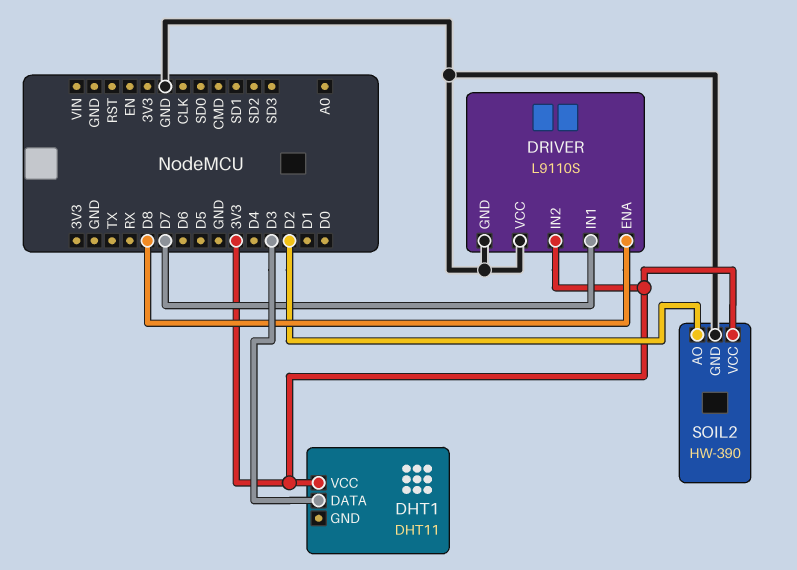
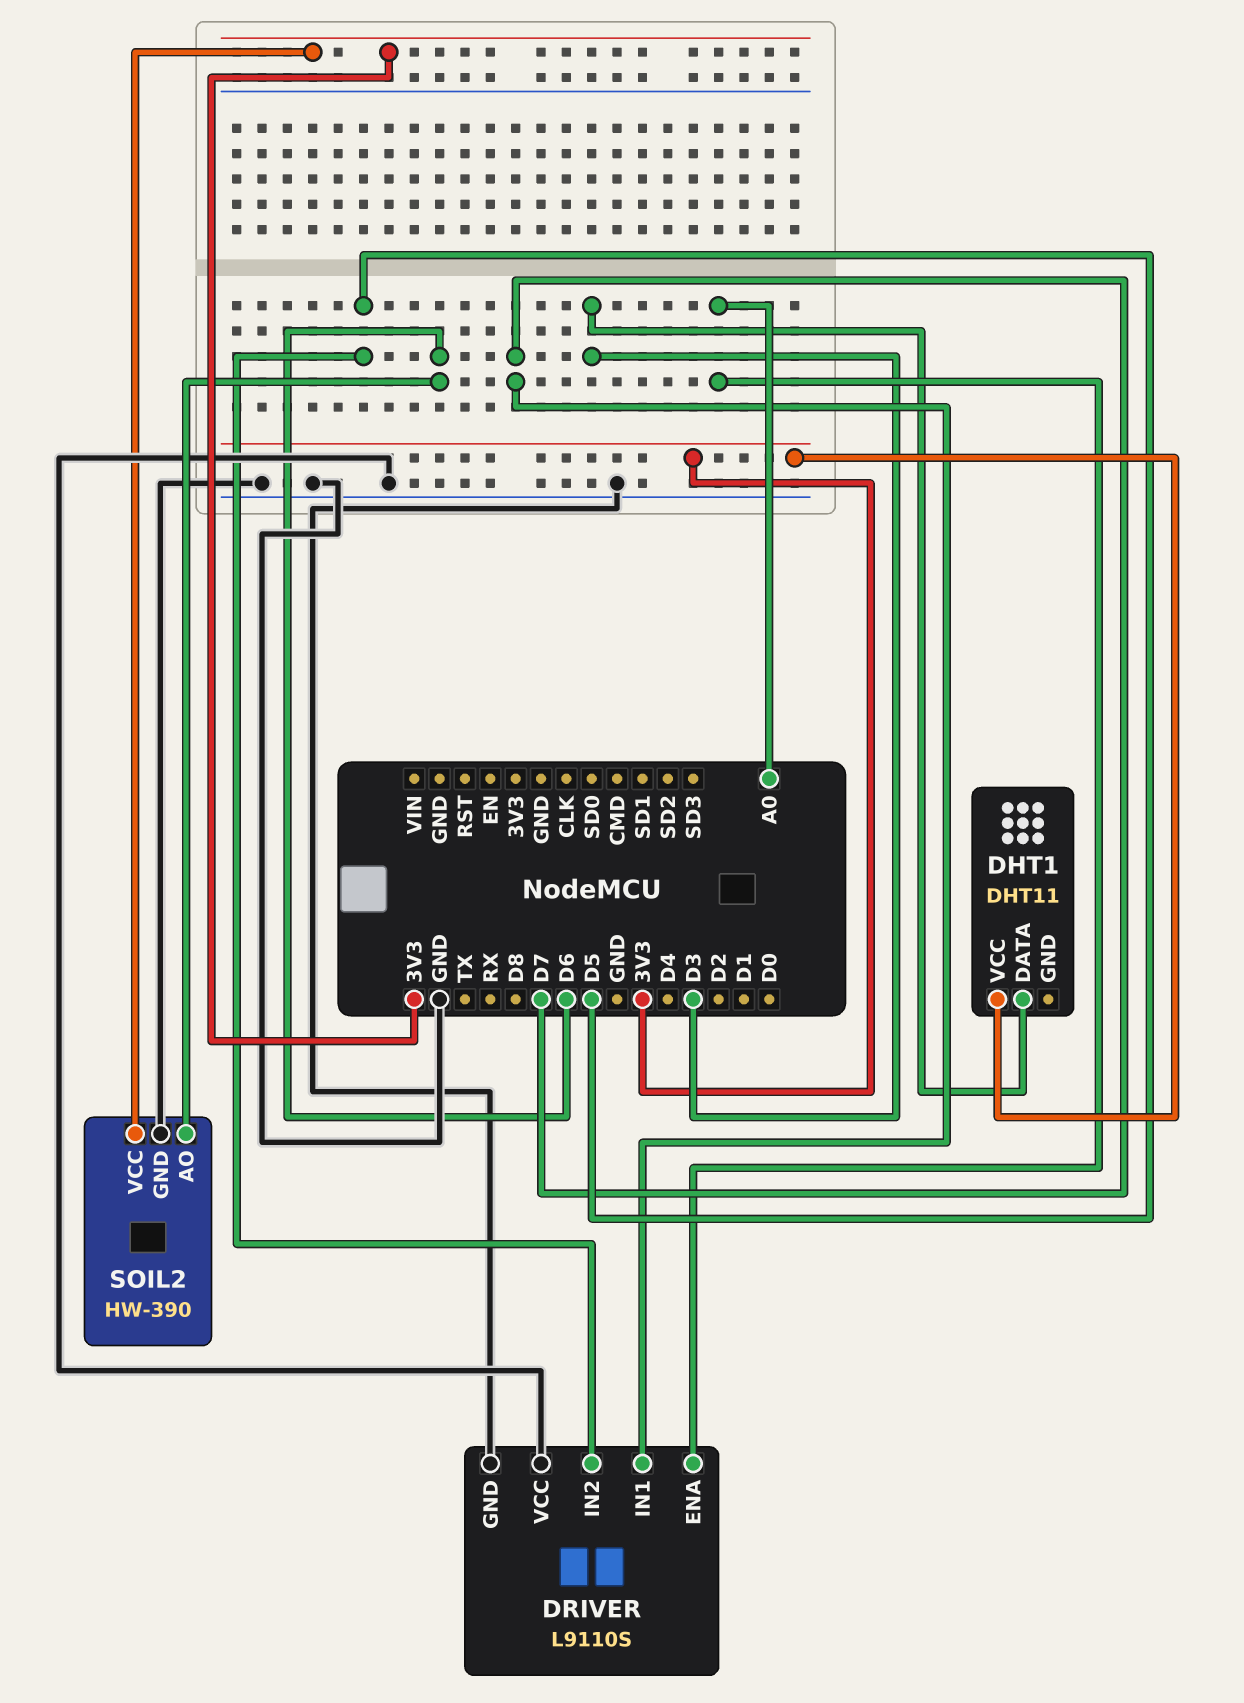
DRIVER pin ENA: D8 -> A0
DRIVER pin IN2: 3V3 -> D5
SOIL2 pin AO: D2 -> D6

